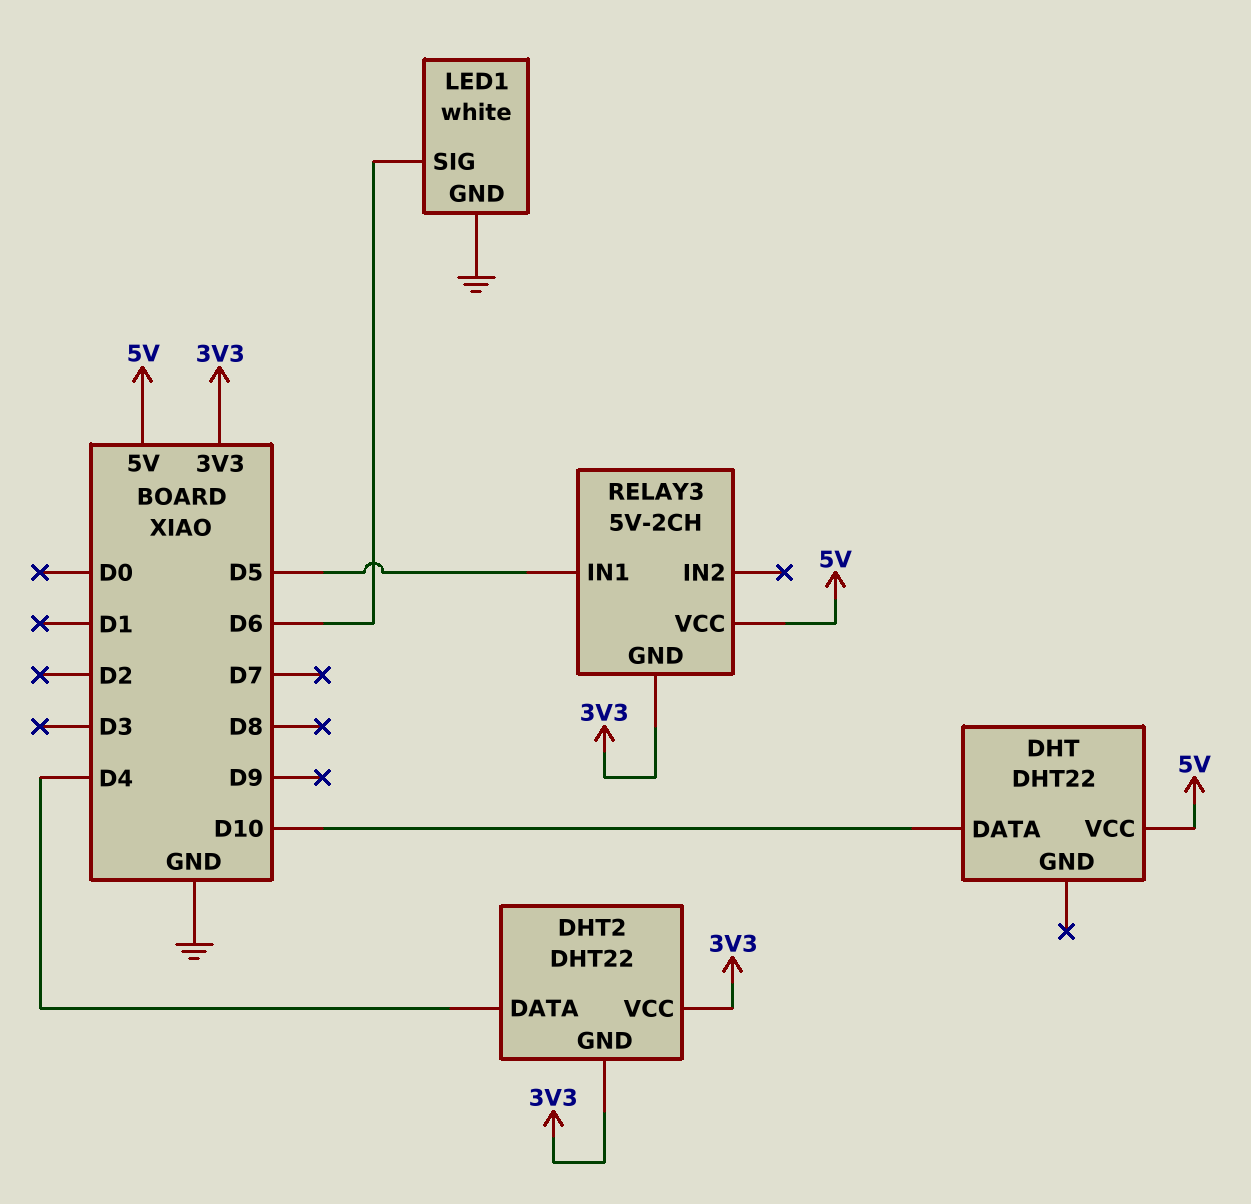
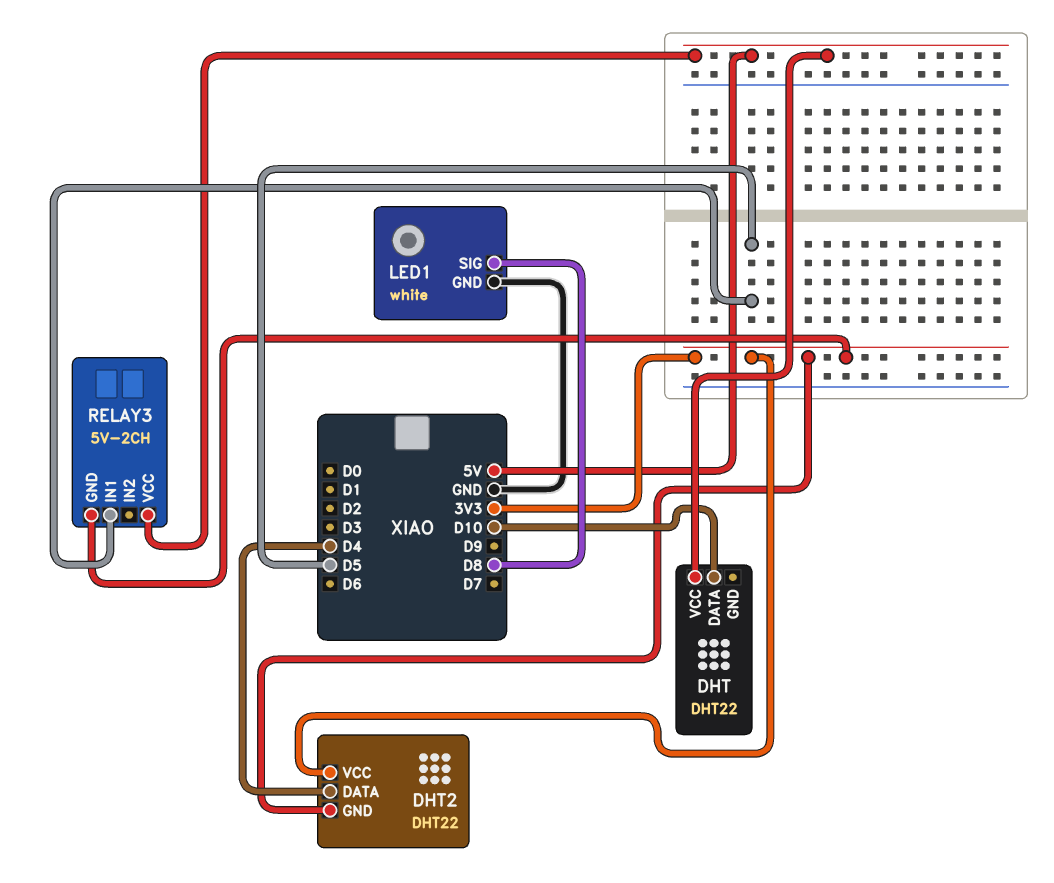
LED1 pin SIG: D6 -> D8

